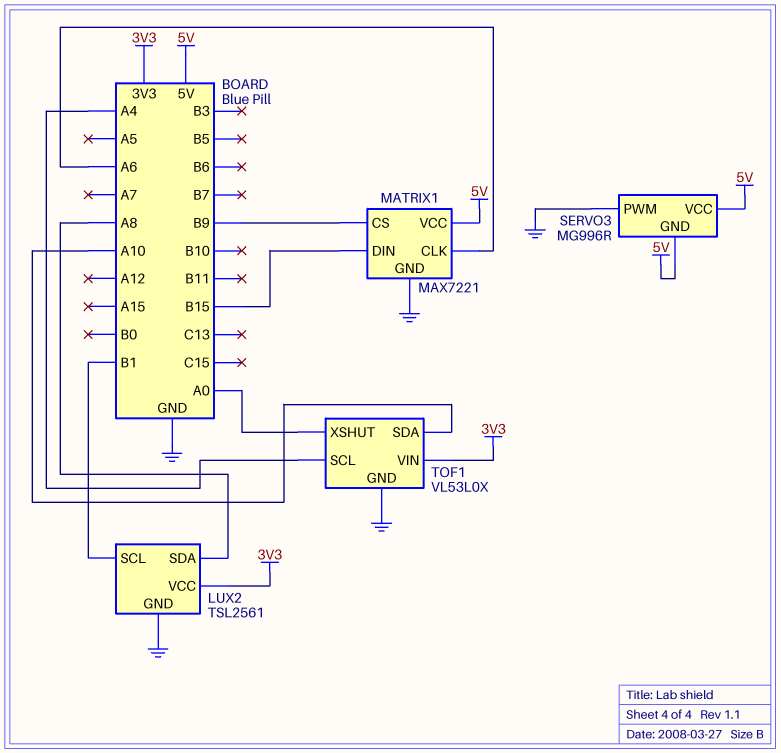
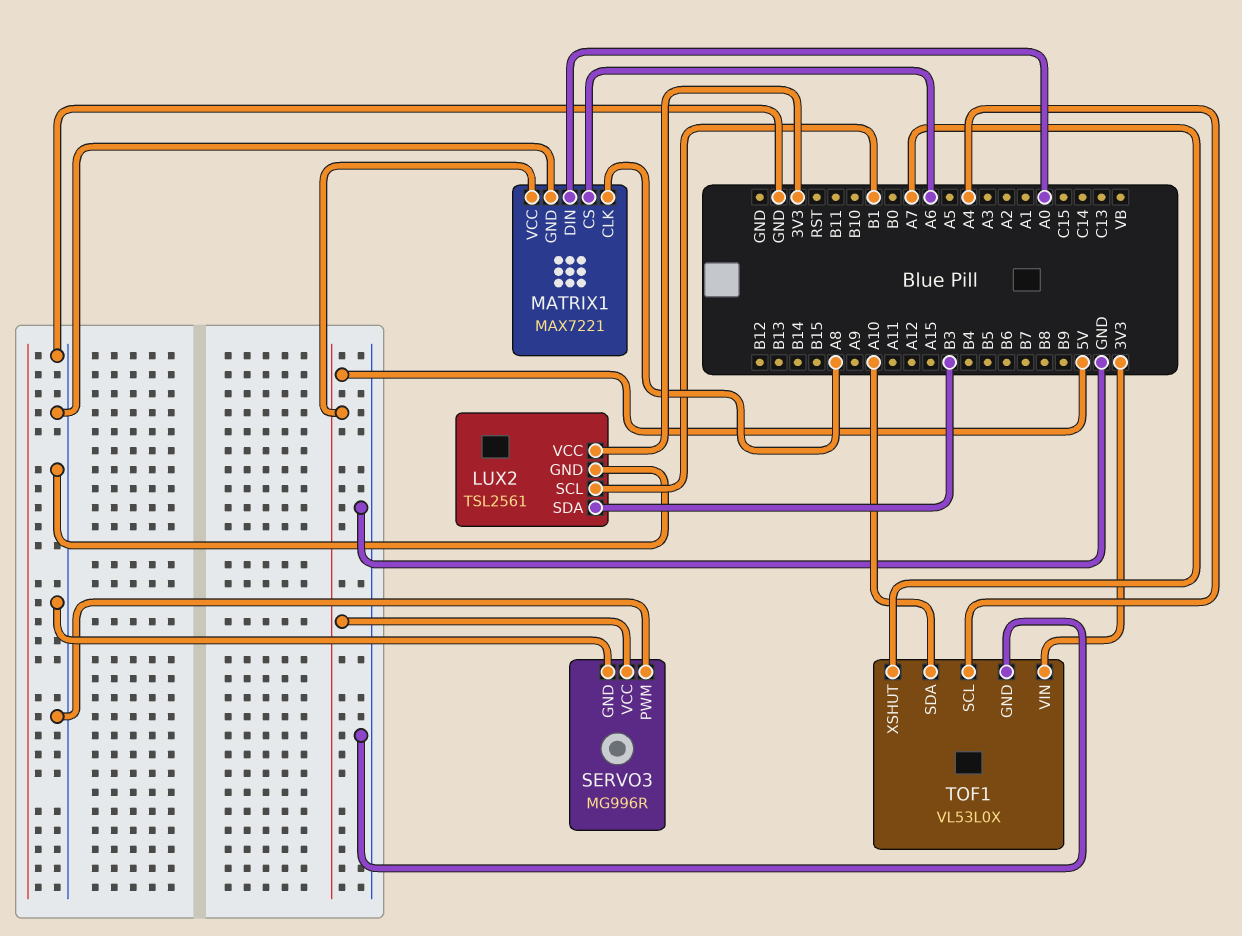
LUX2 pin SDA: A8 -> B3
MATRIX1 pin CLK: A6 -> A8
MATRIX1 pin CS: B9 -> A6
MATRIX1 pin DIN: B15 -> A0
SERVO3 pin GND: 5V -> GND
TOF1 pin XSHUT: A0 -> A7

